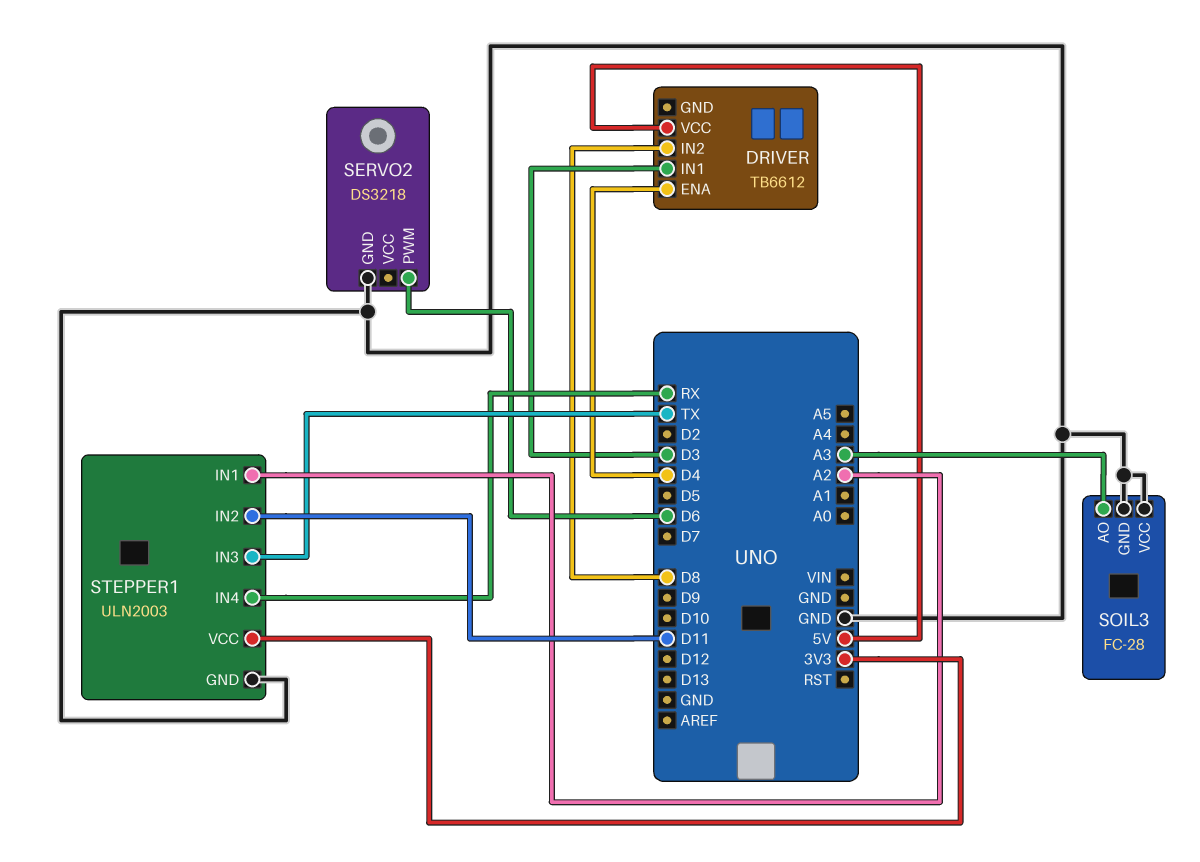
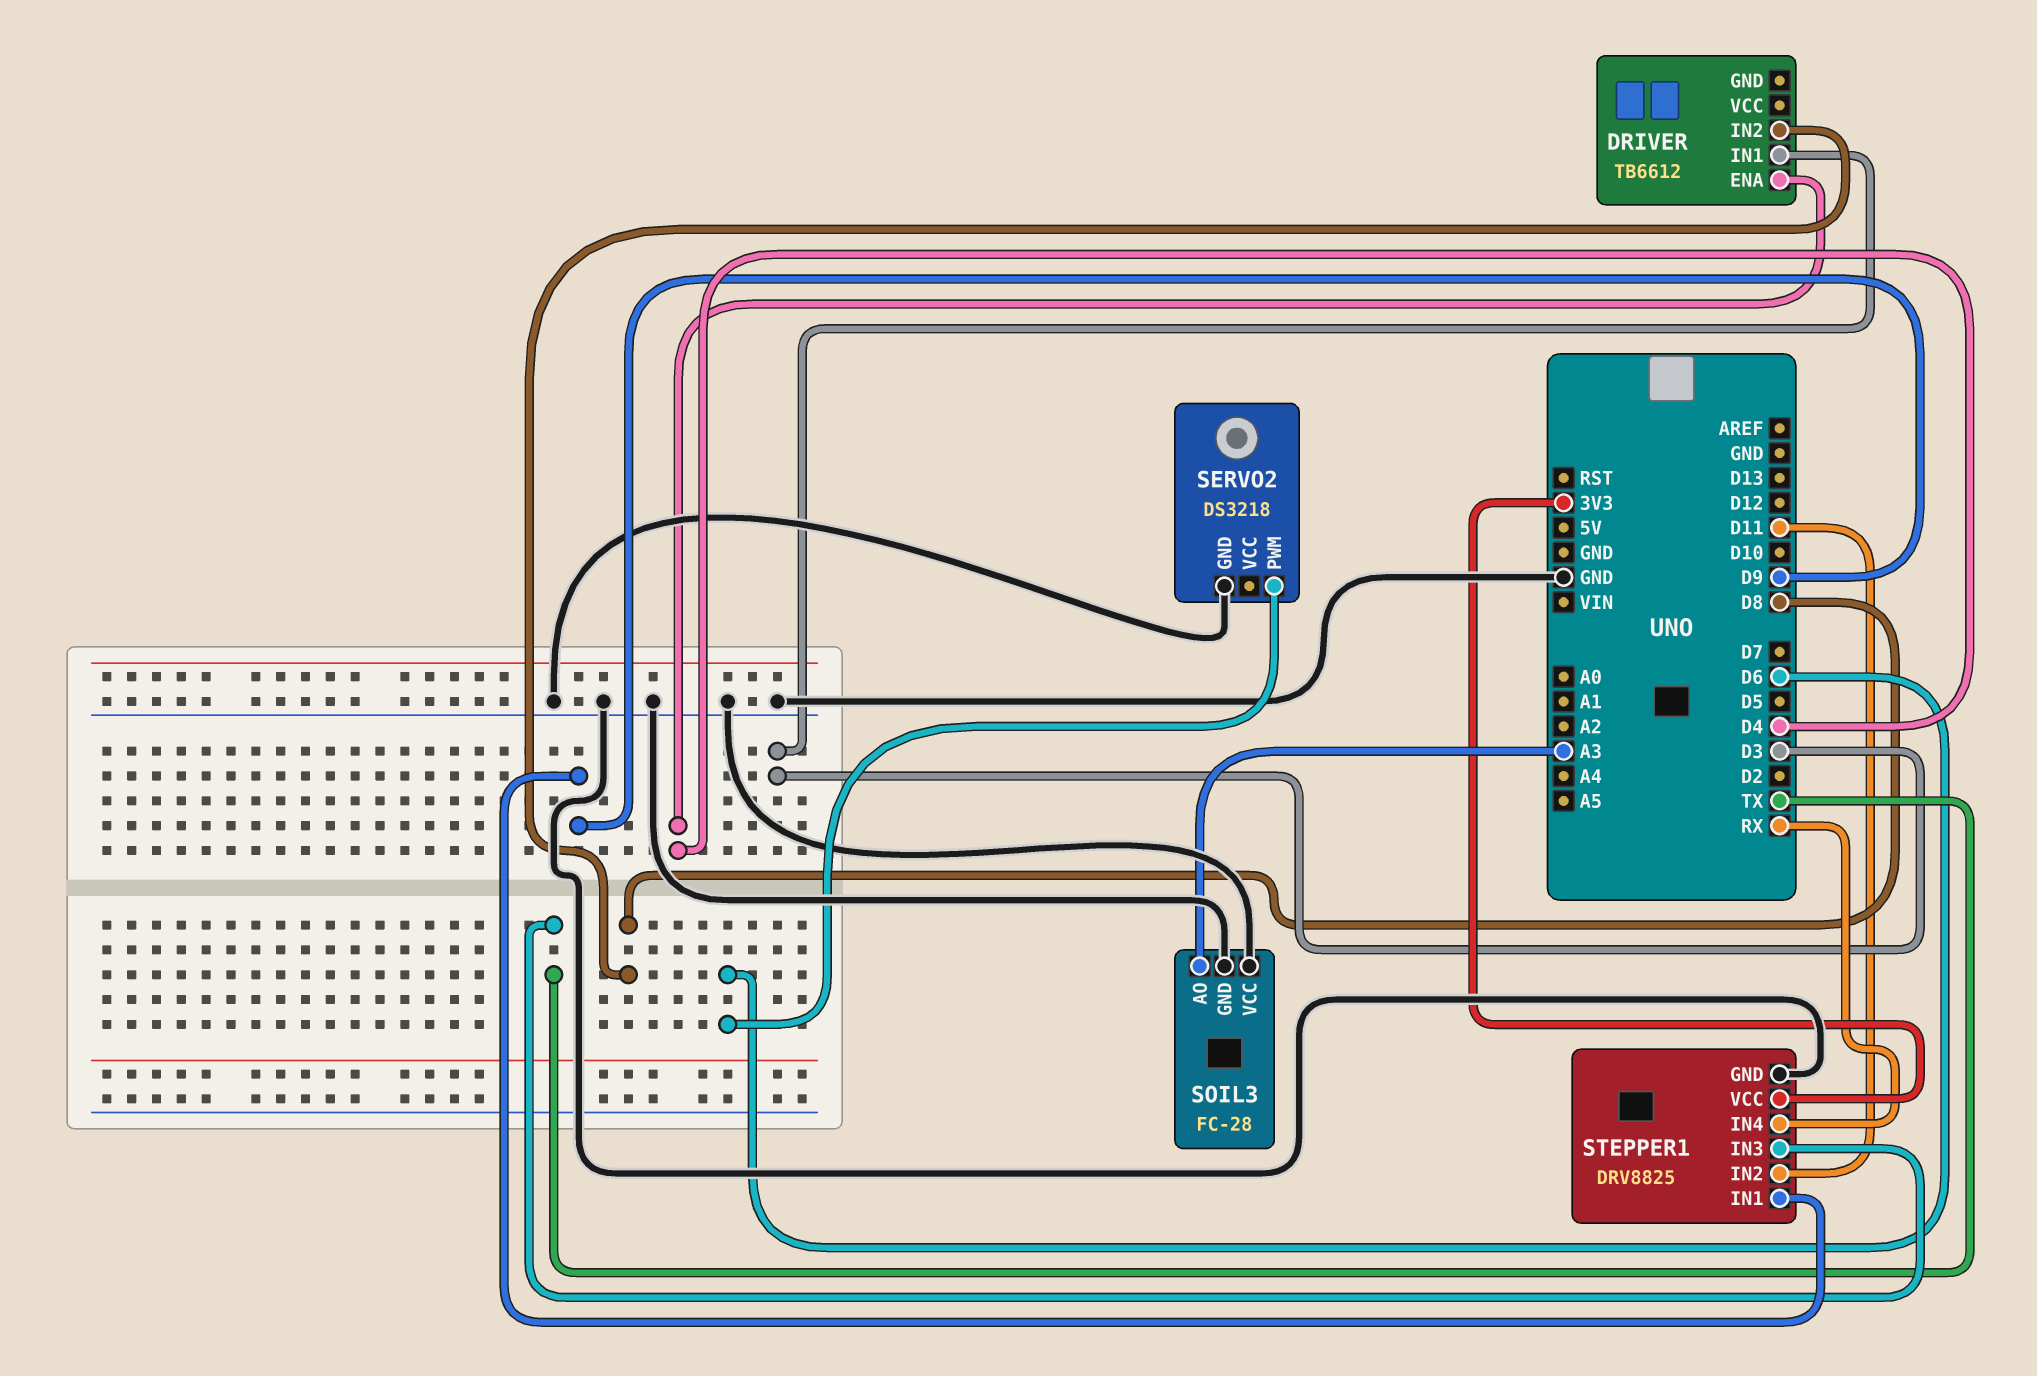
DRIVER pin VCC: 5V -> none
STEPPER1: ULN2003 -> DRV8825
STEPPER1 pin IN1: A2 -> D9

